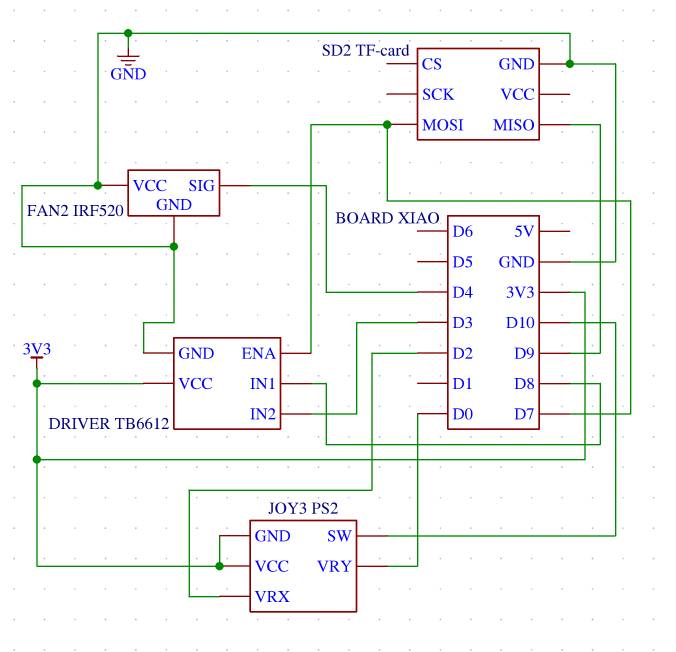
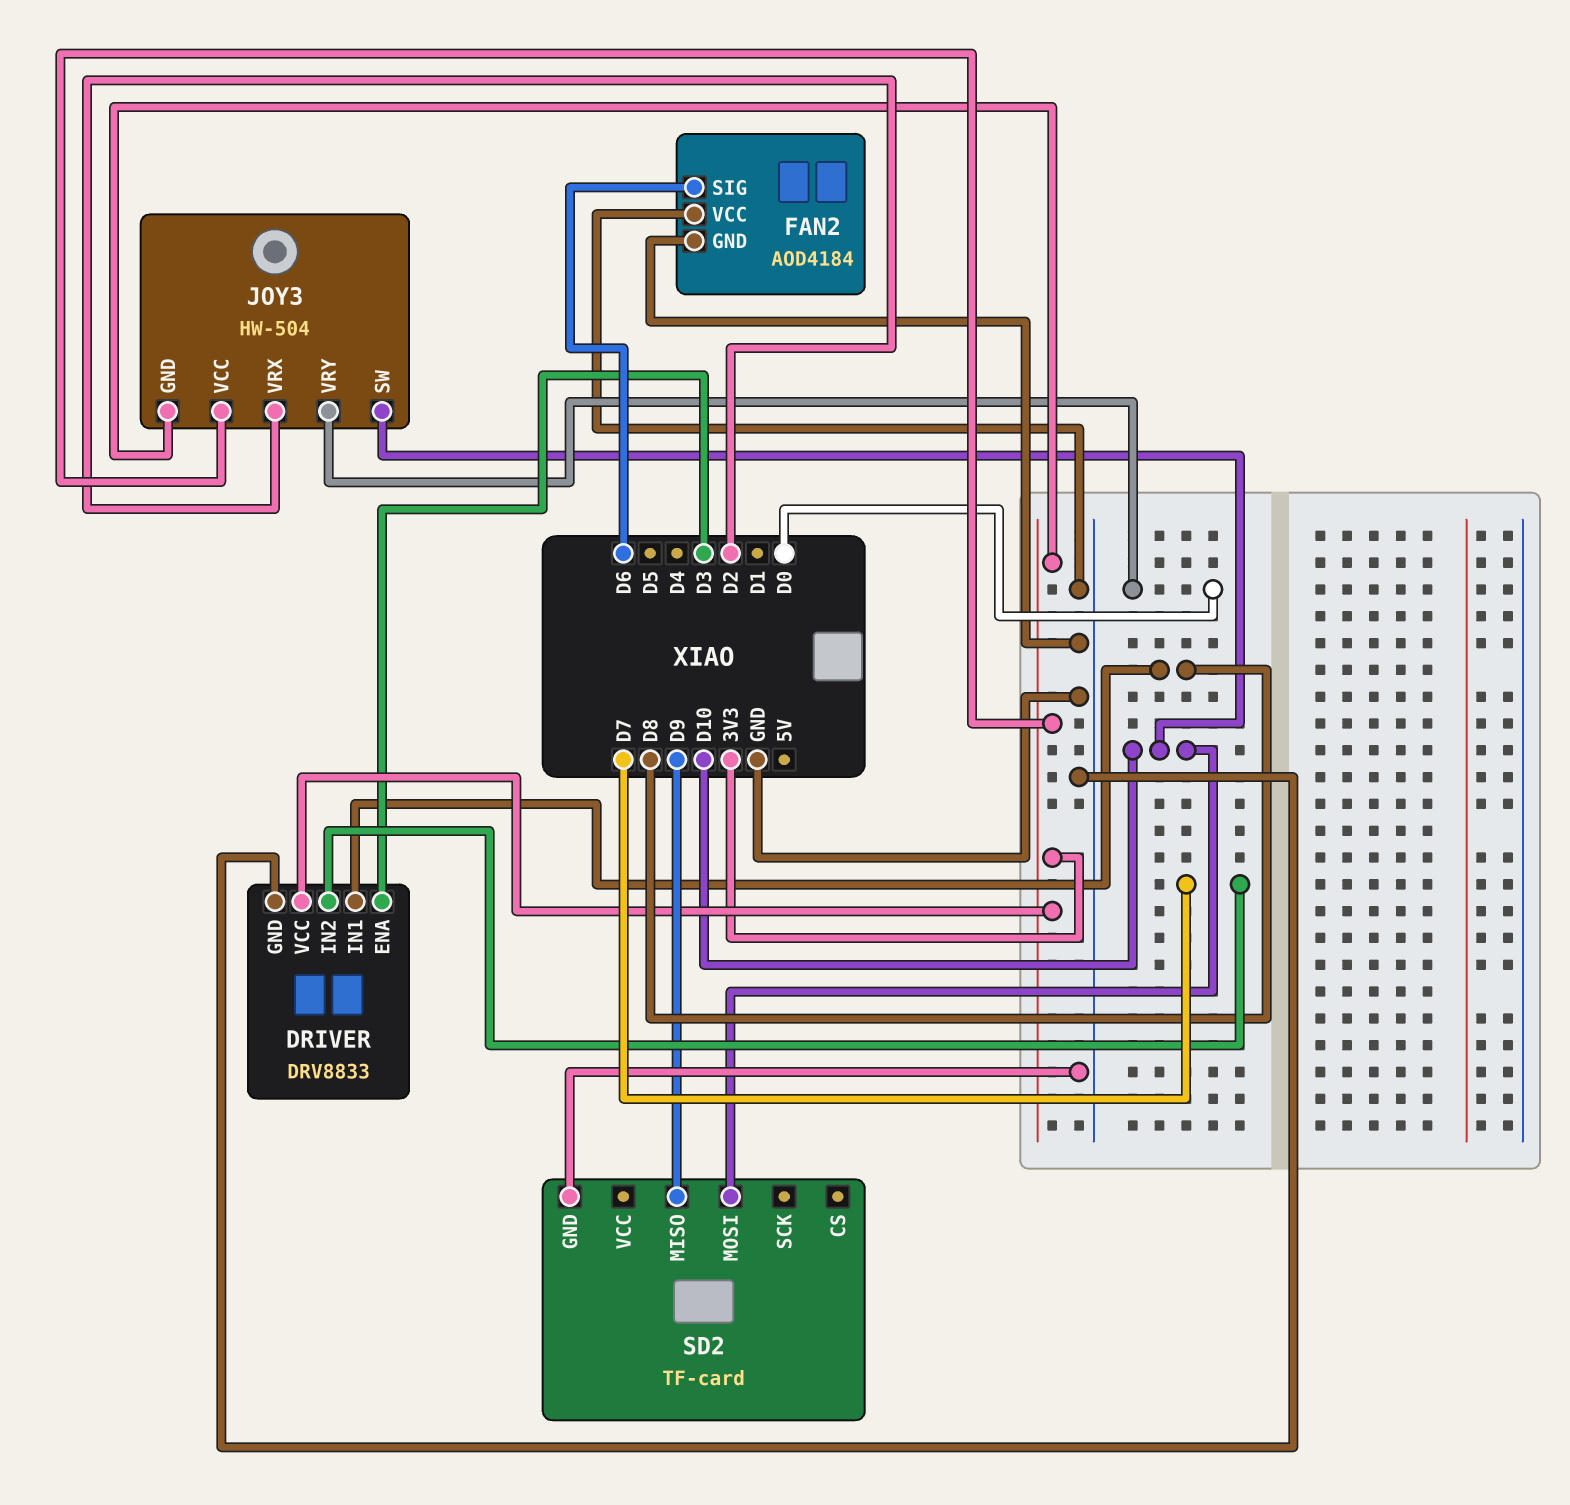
DRIVER: TB6612 -> DRV8833
DRIVER pin ENA: D7 -> D3
DRIVER pin IN2: D3 -> D7
FAN2: IRF520 -> AOD4184
FAN2 pin SIG: D4 -> D6
JOY3: PS2 -> HW-504
SD2 pin MOSI: D7 -> D10

